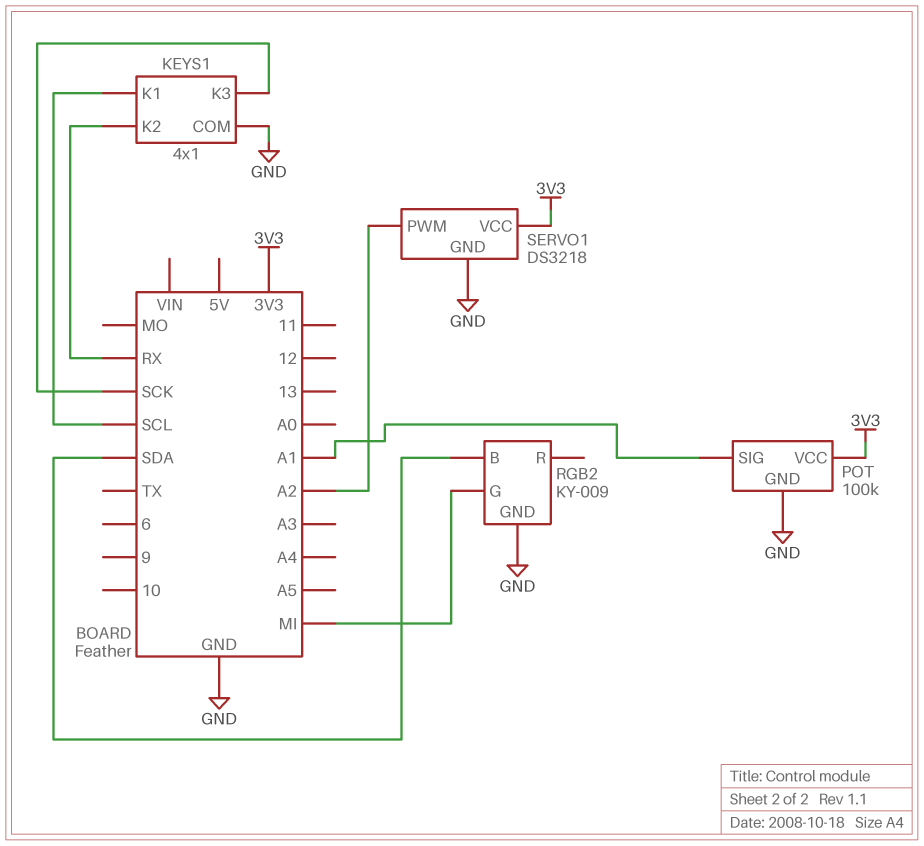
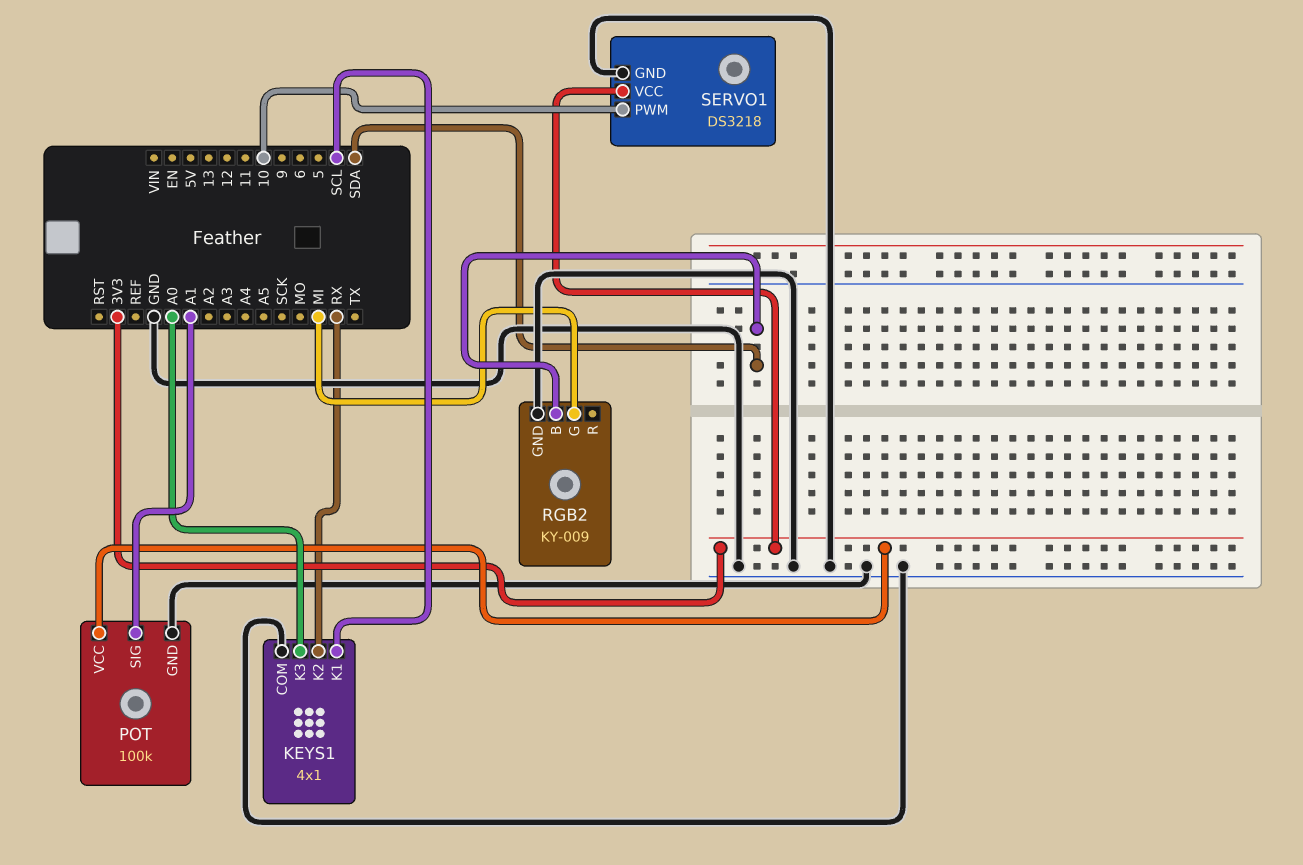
KEYS1 pin K3: SCK -> A0
SERVO1 pin PWM: A2 -> 10

